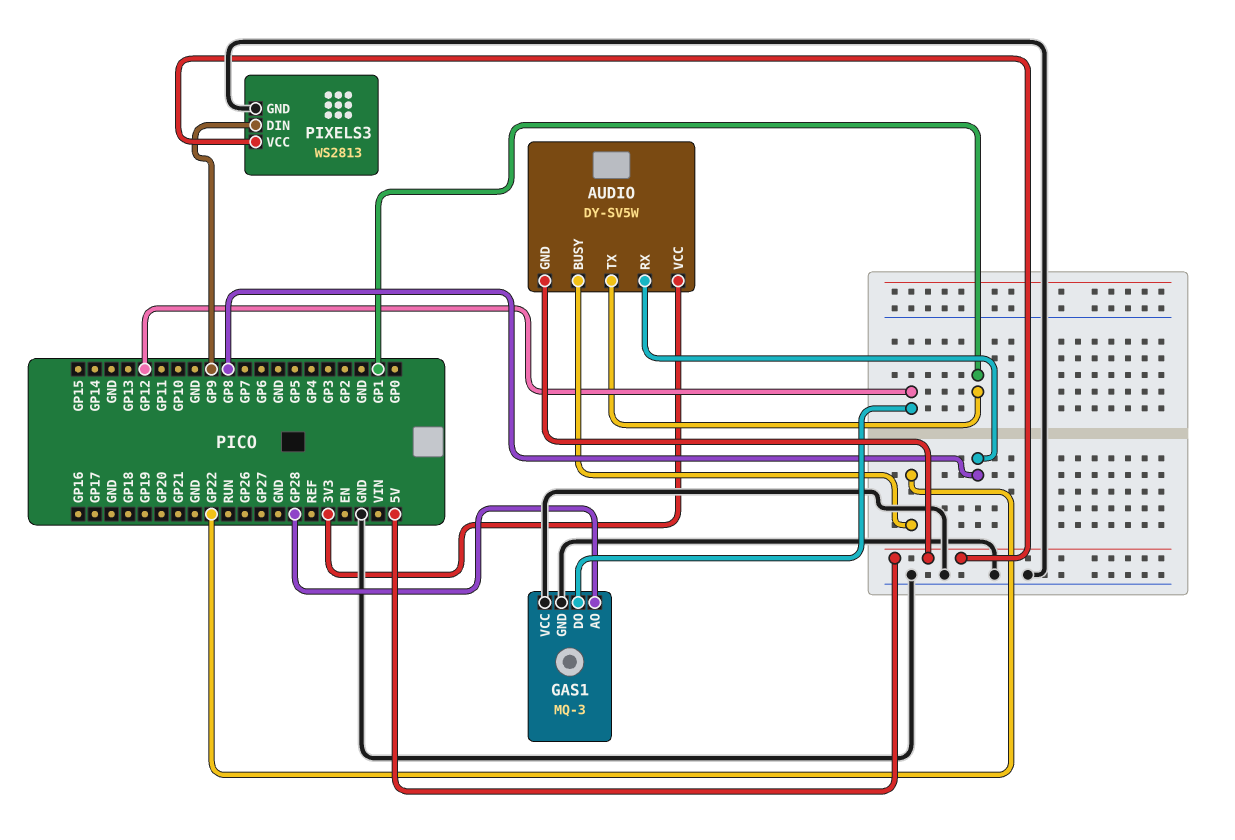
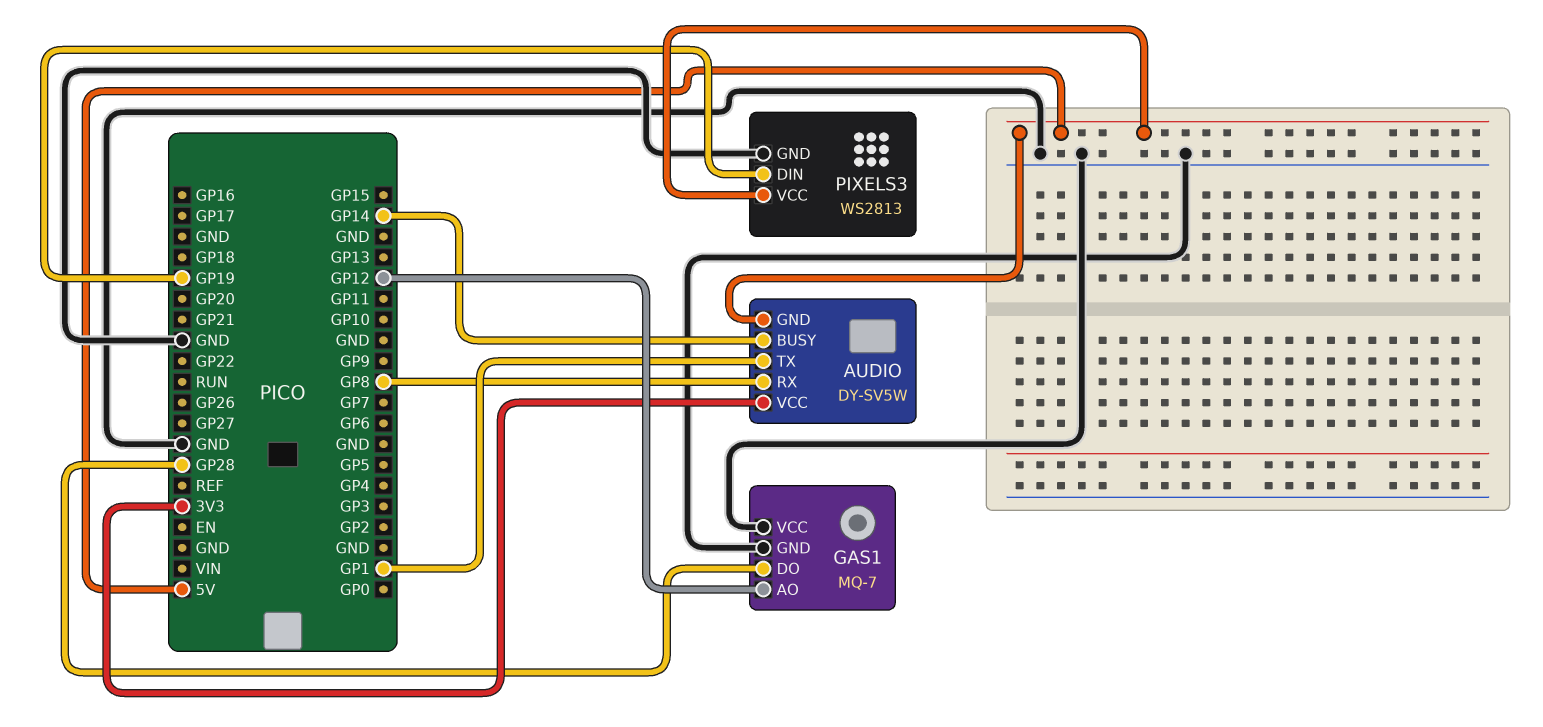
AUDIO pin BUSY: GP22 -> GP14
GAS1: MQ-3 -> MQ-7
GAS1 pin AO: GP28 -> GP12
GAS1 pin DO: GP12 -> GP28
PIXELS3 pin DIN: GP9 -> GP19

